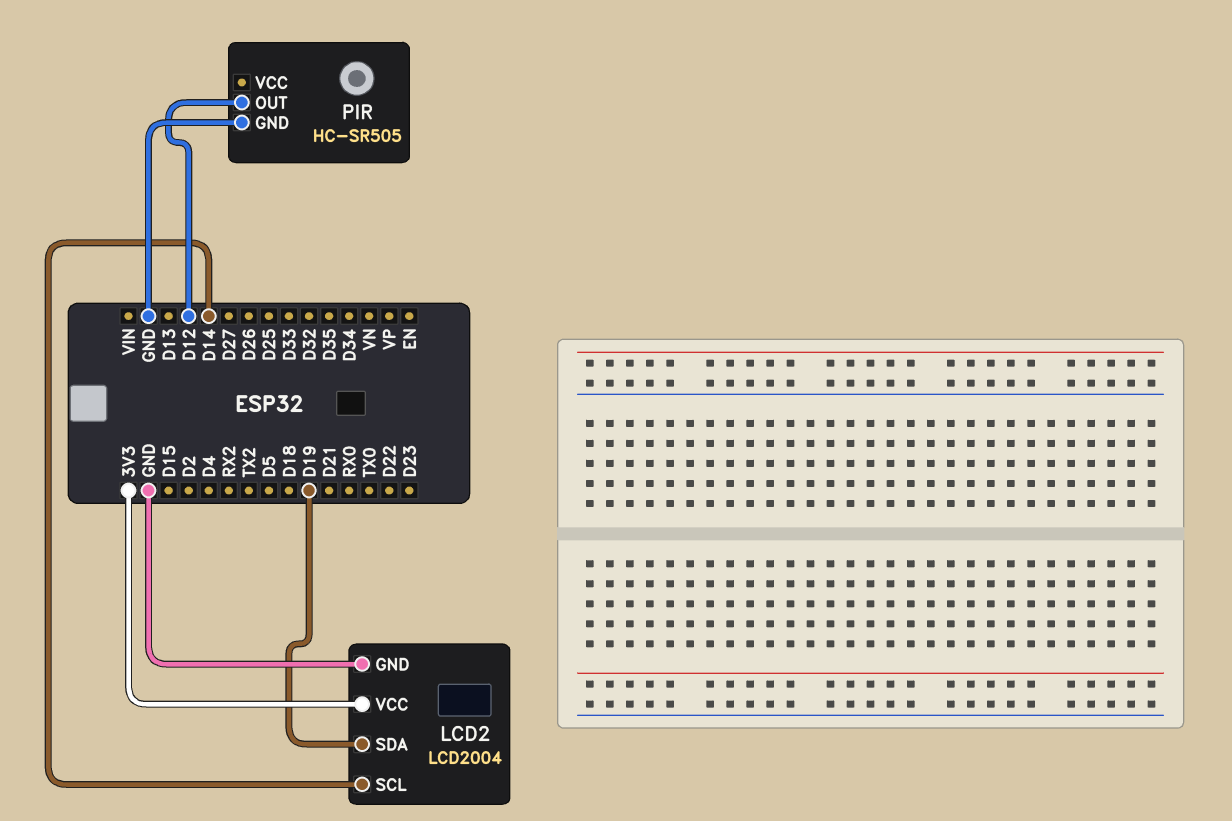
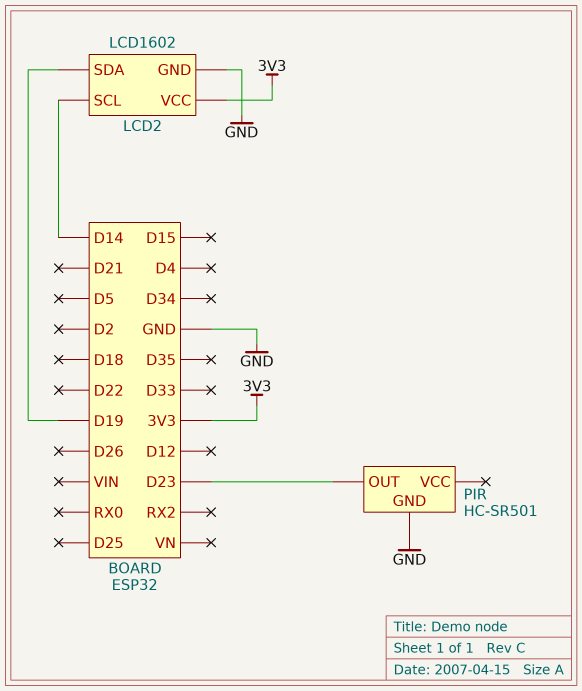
LCD2: LCD2004 -> LCD1602
PIR: HC-SR505 -> HC-SR501
PIR pin OUT: D12 -> D23

